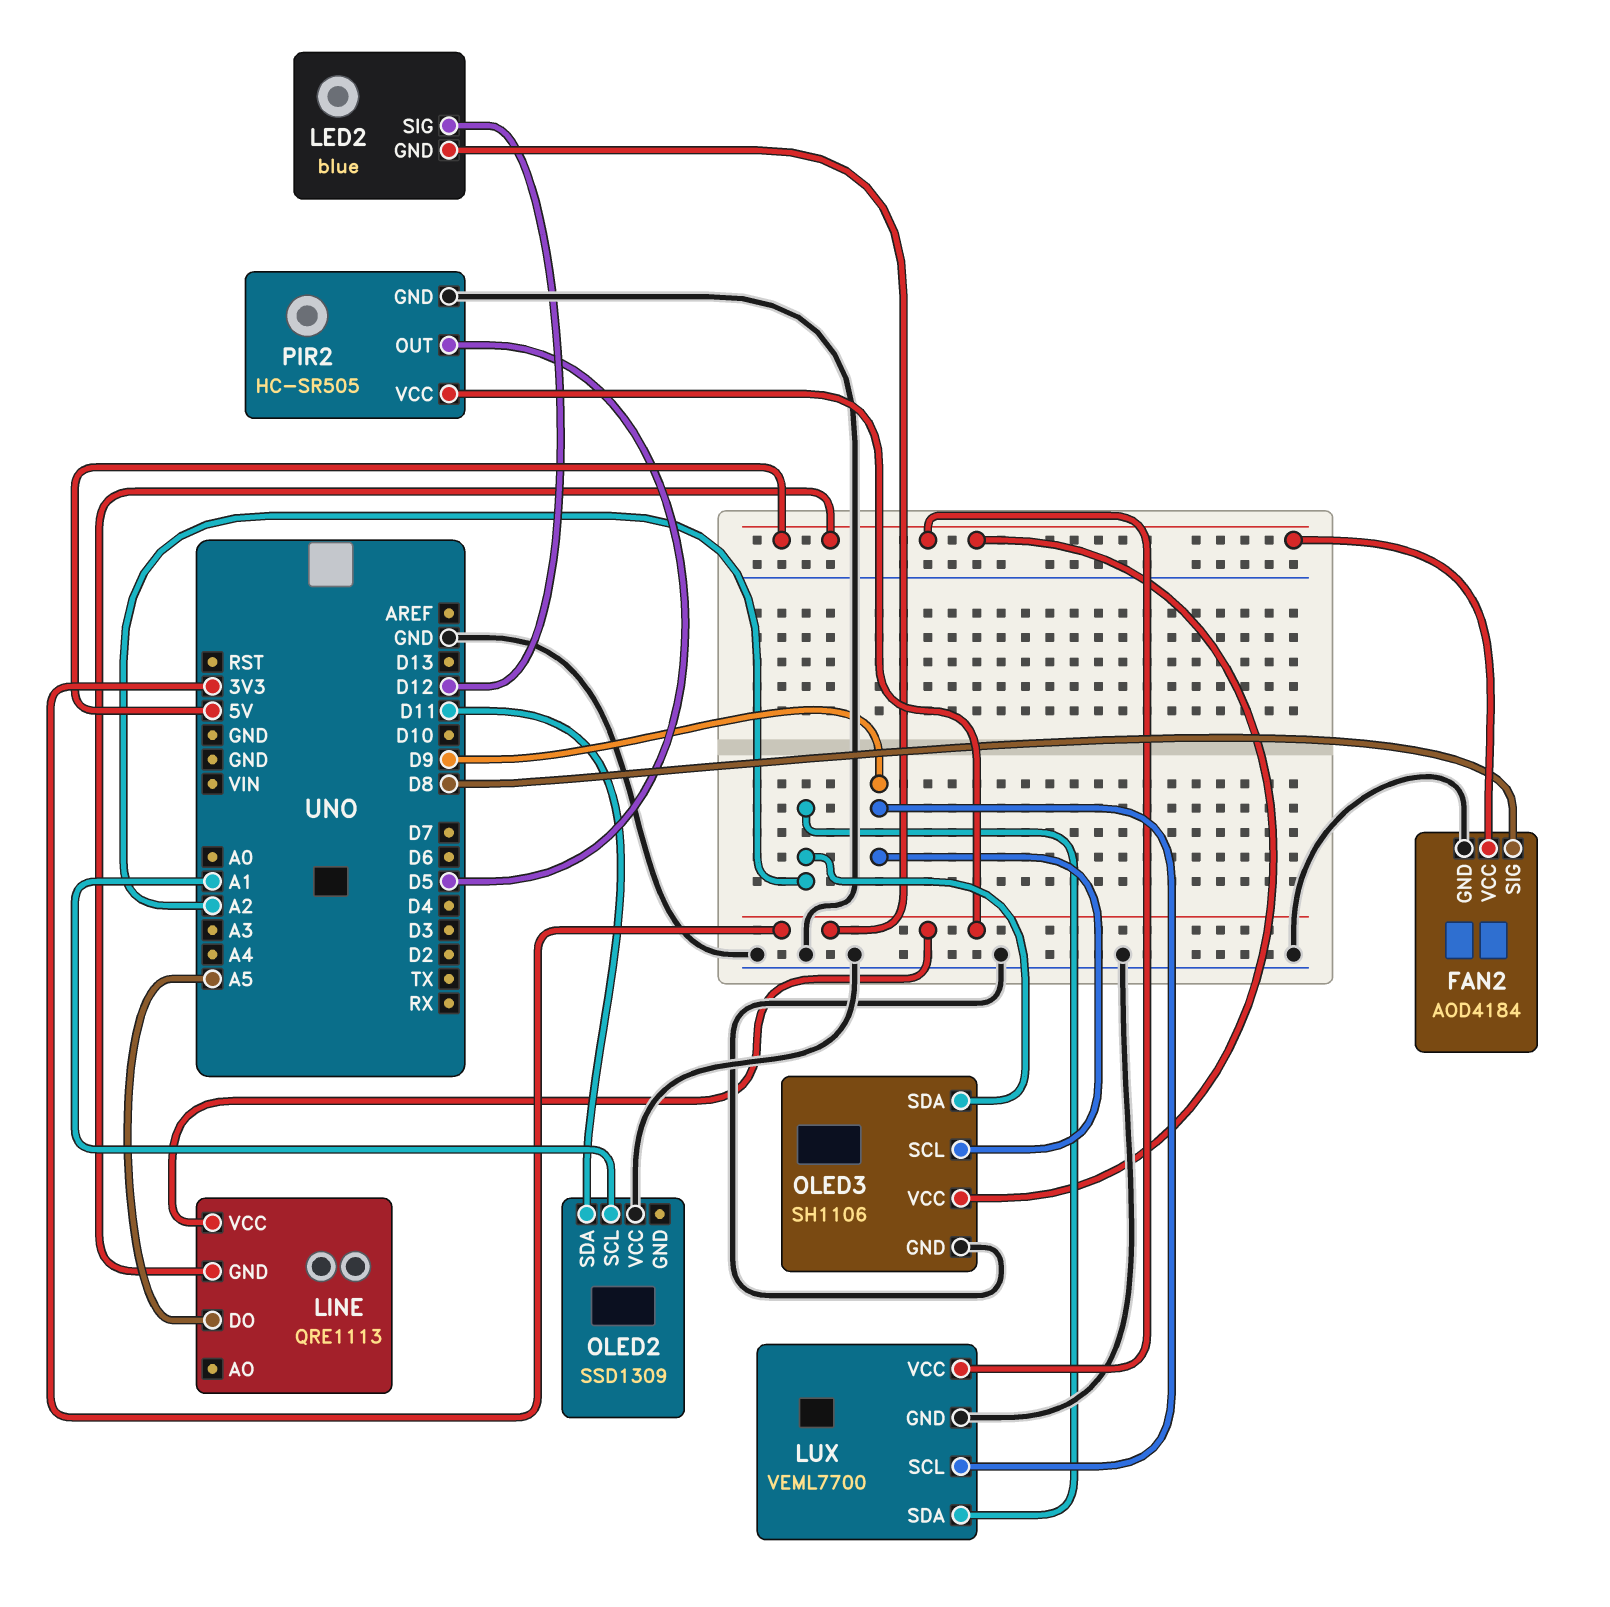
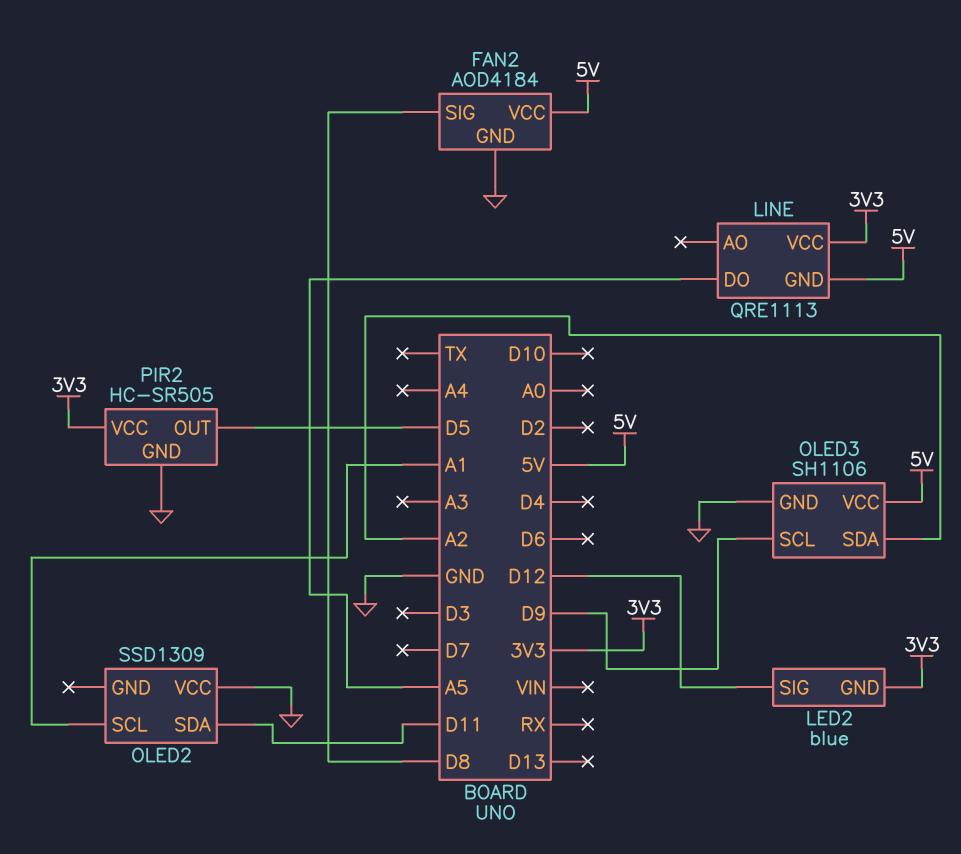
LUX: VEML7700 -> none
LUX pin GND: GND -> none
LUX pin SCL: D9 -> none
LUX pin SDA: A2 -> none
LUX pin VCC: 5V -> none

